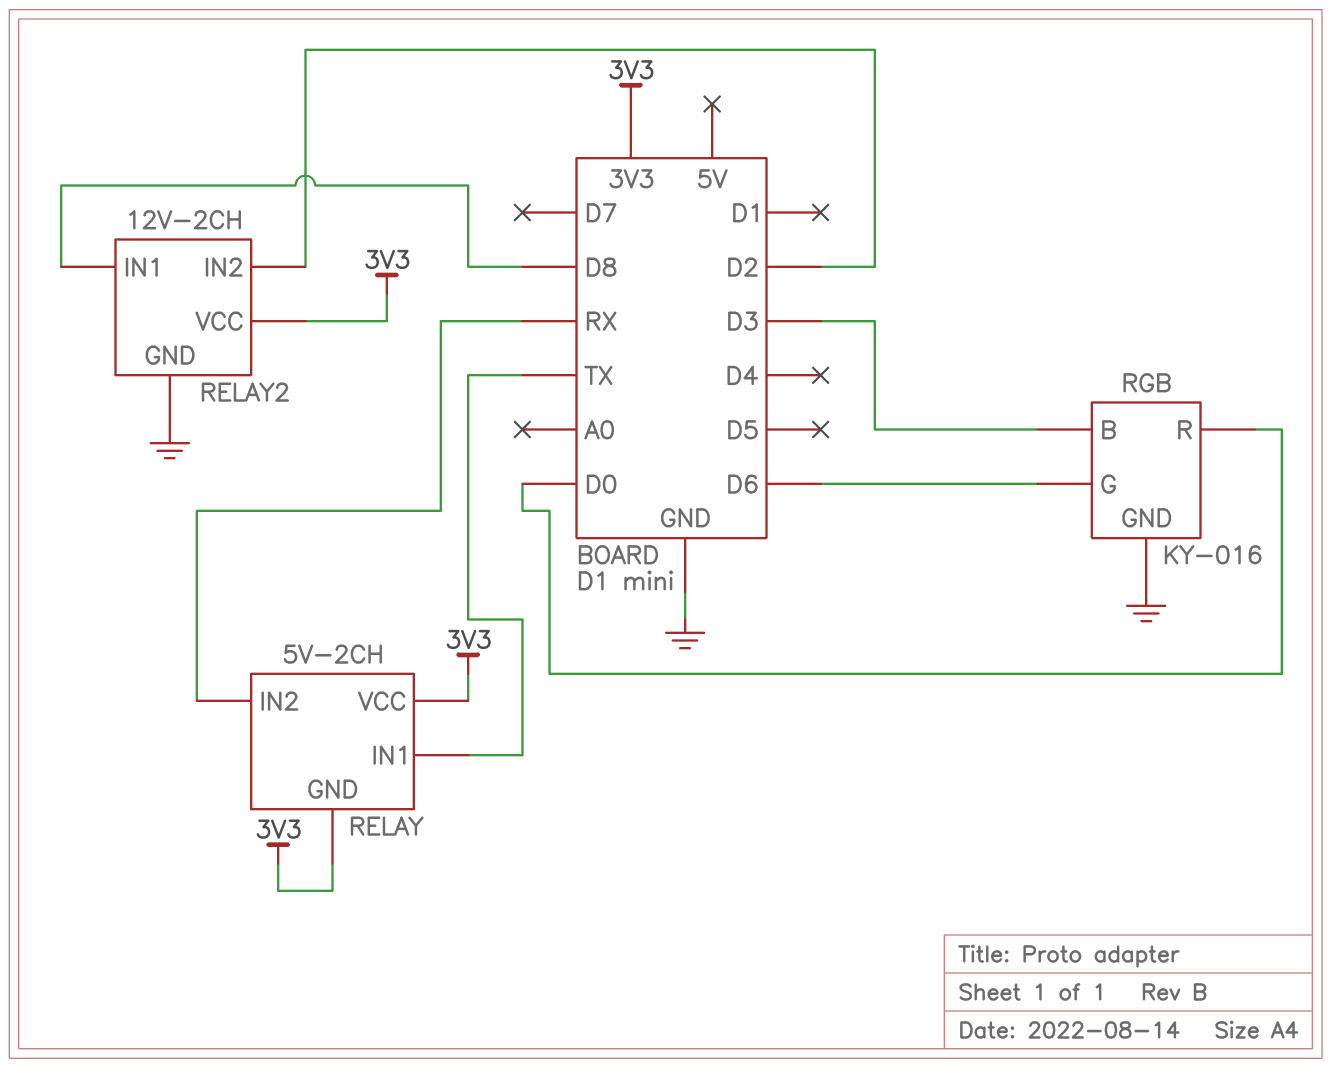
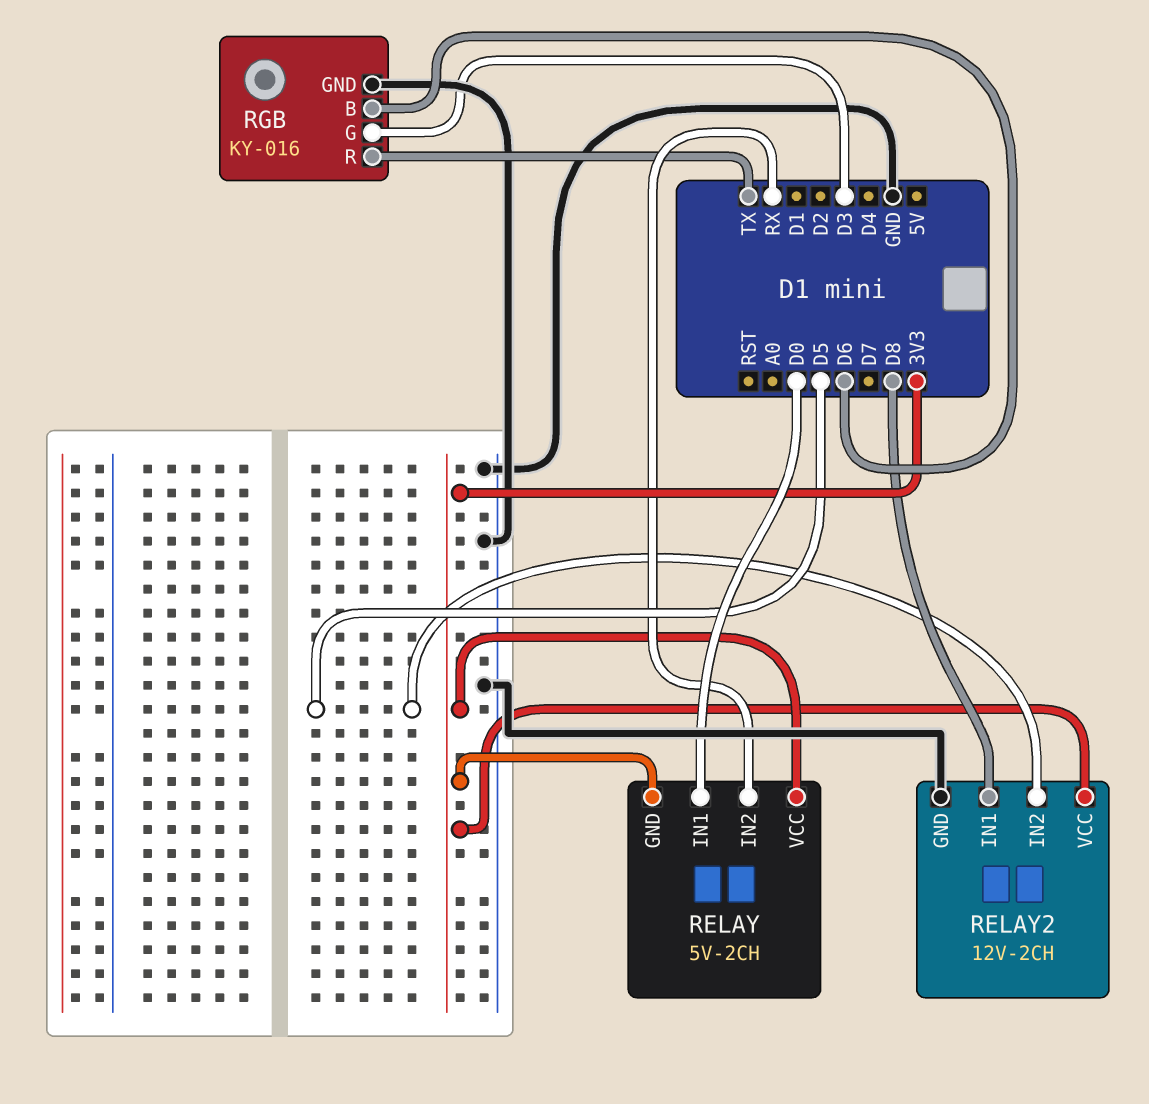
RELAY pin IN1: TX -> D0
RELAY2 pin IN2: D2 -> D5
RGB pin B: D3 -> D6
RGB pin G: D6 -> D3
RGB pin R: D0 -> TX

